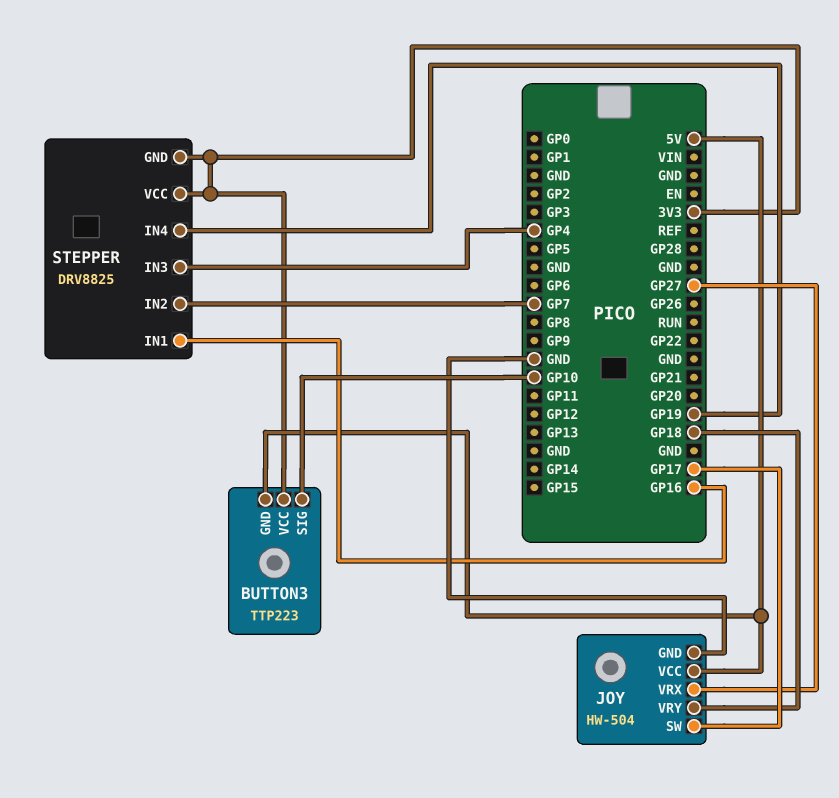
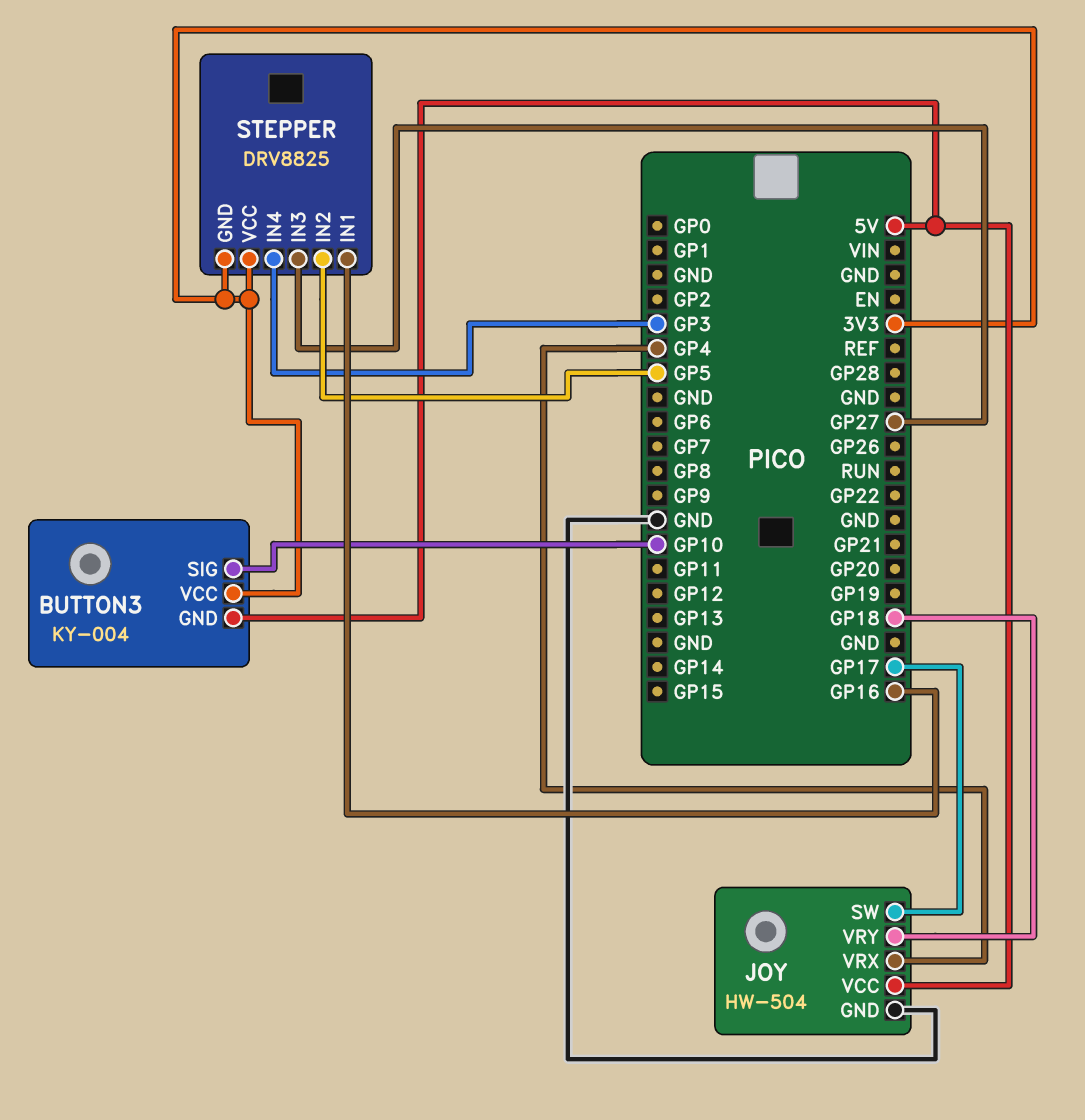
BUTTON3: TTP223 -> KY-004
JOY pin VRX: GP27 -> GP4
STEPPER pin IN2: GP7 -> GP5
STEPPER pin IN3: GP4 -> GP27
STEPPER pin IN4: GP19 -> GP3

